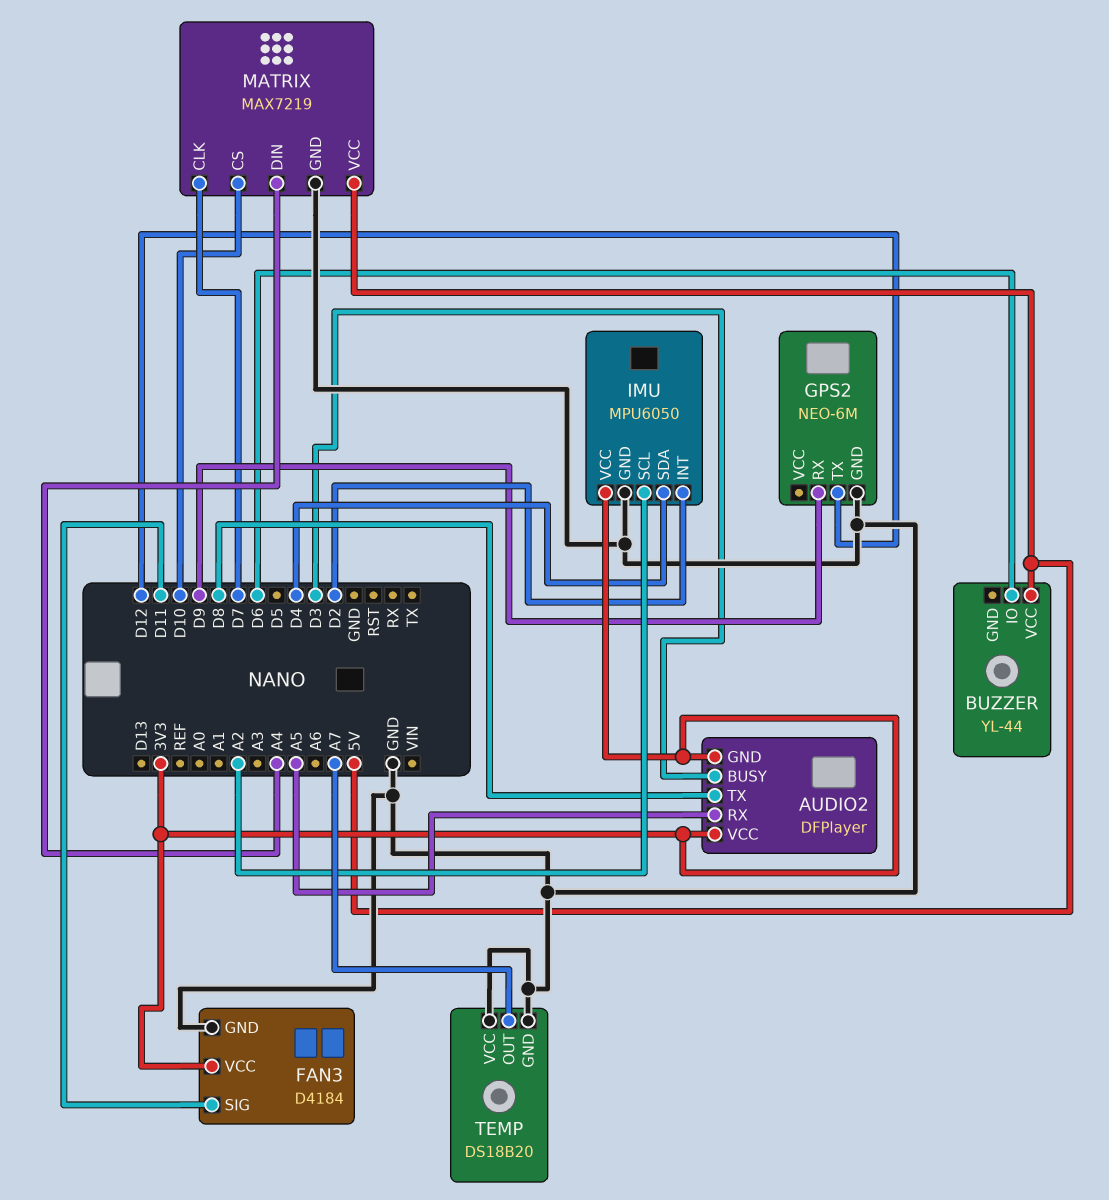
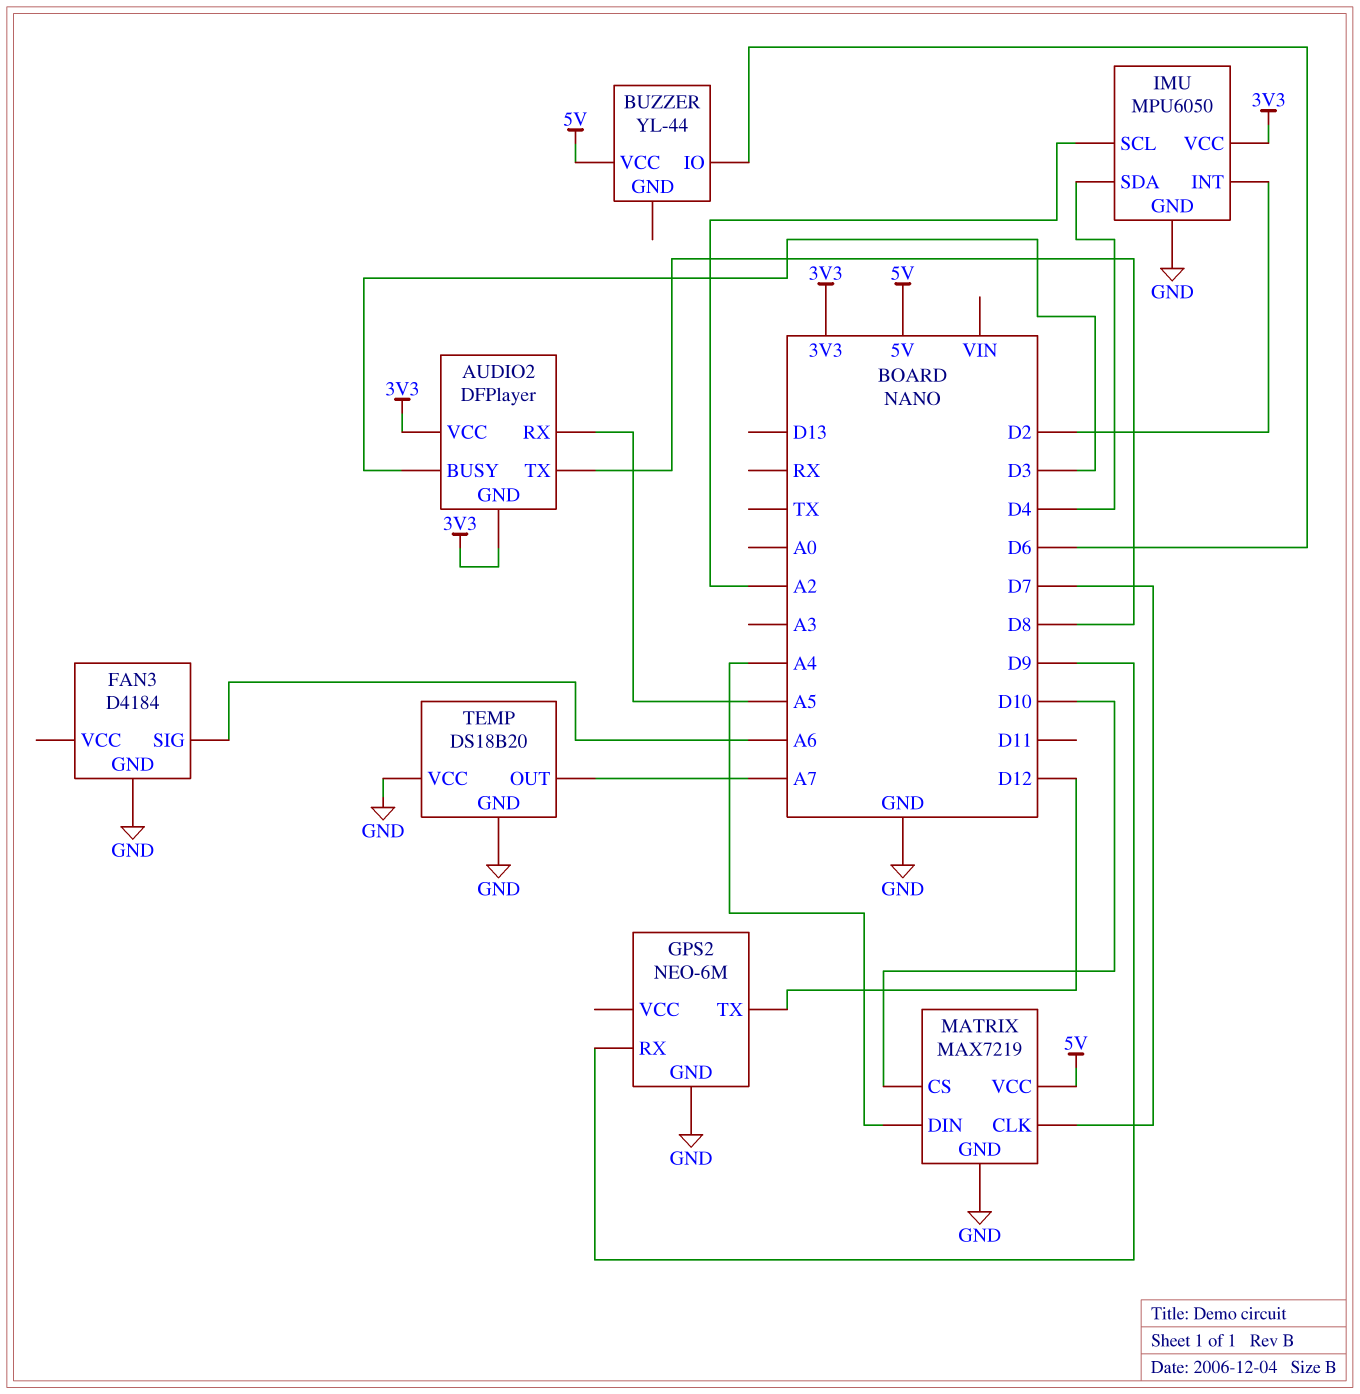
FAN3 pin SIG: D11 -> A6
FAN3 pin VCC: 3V3 -> none

